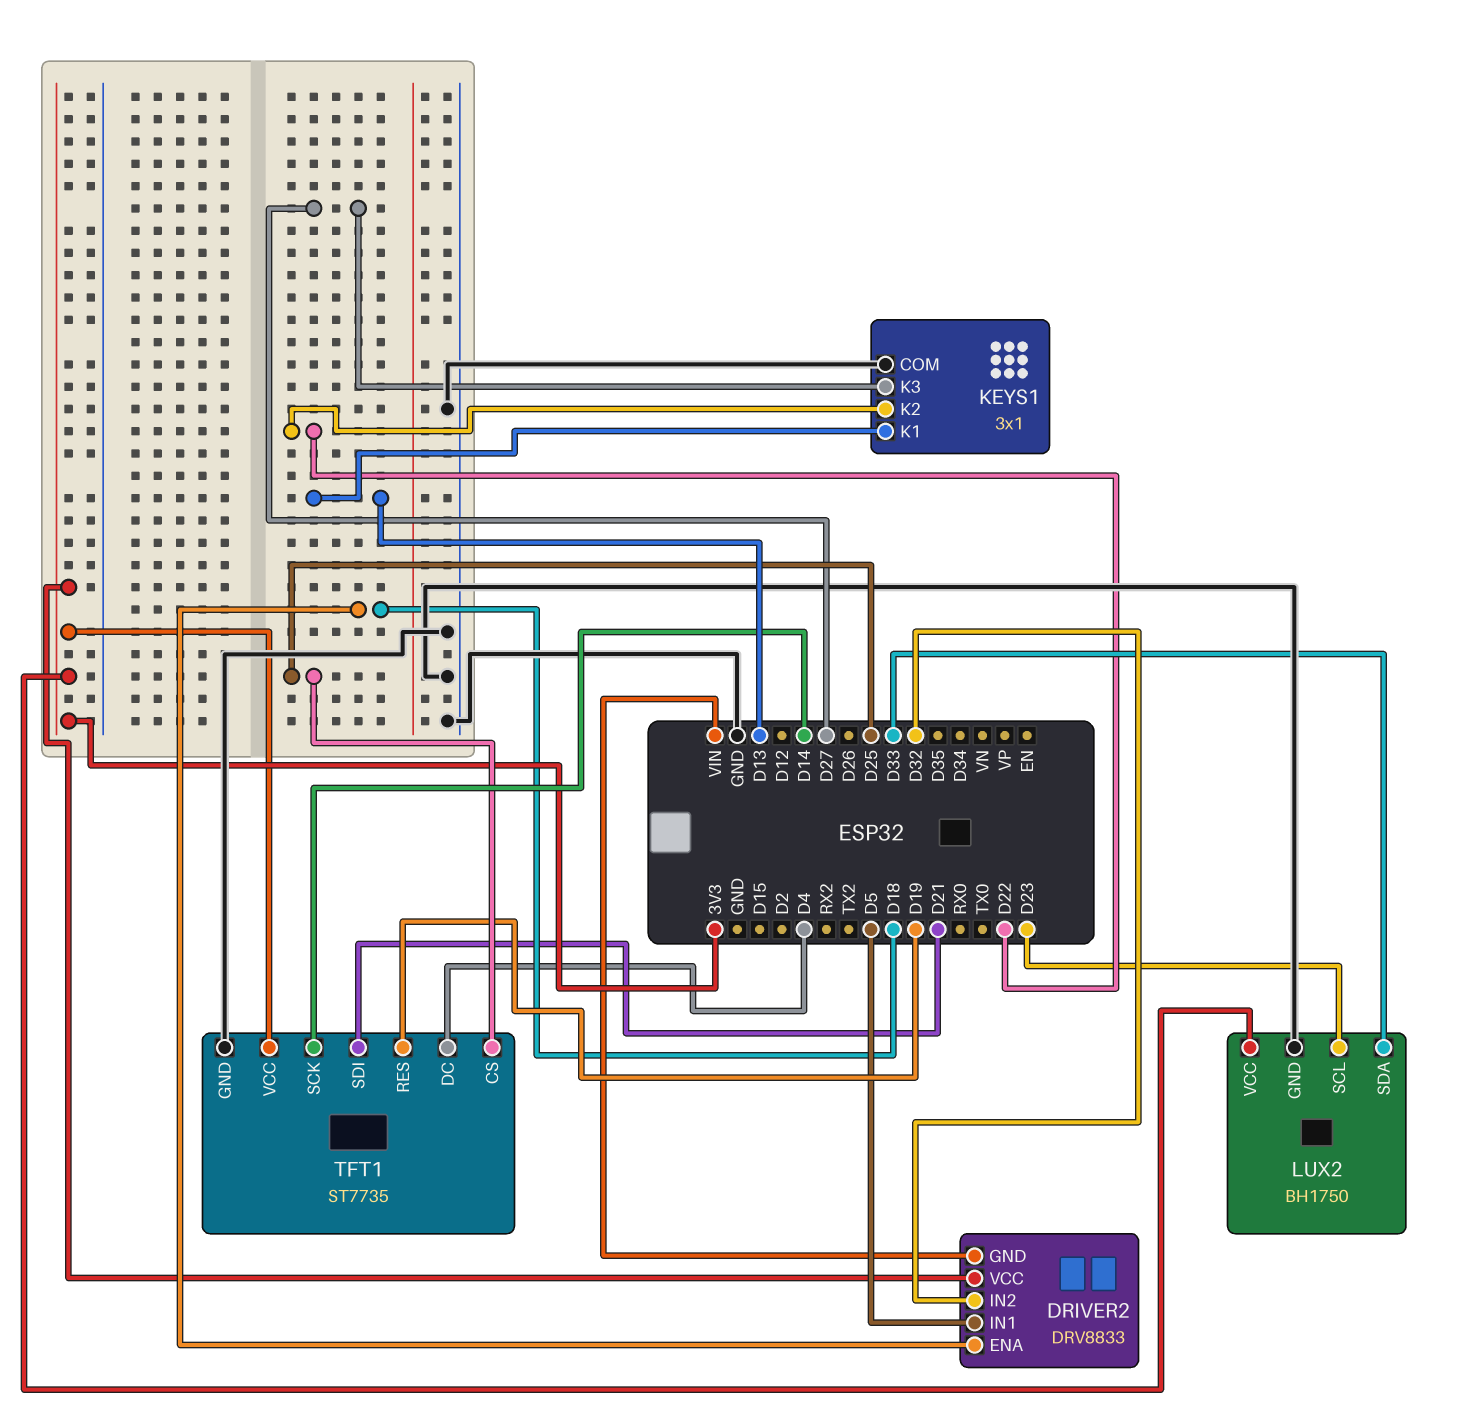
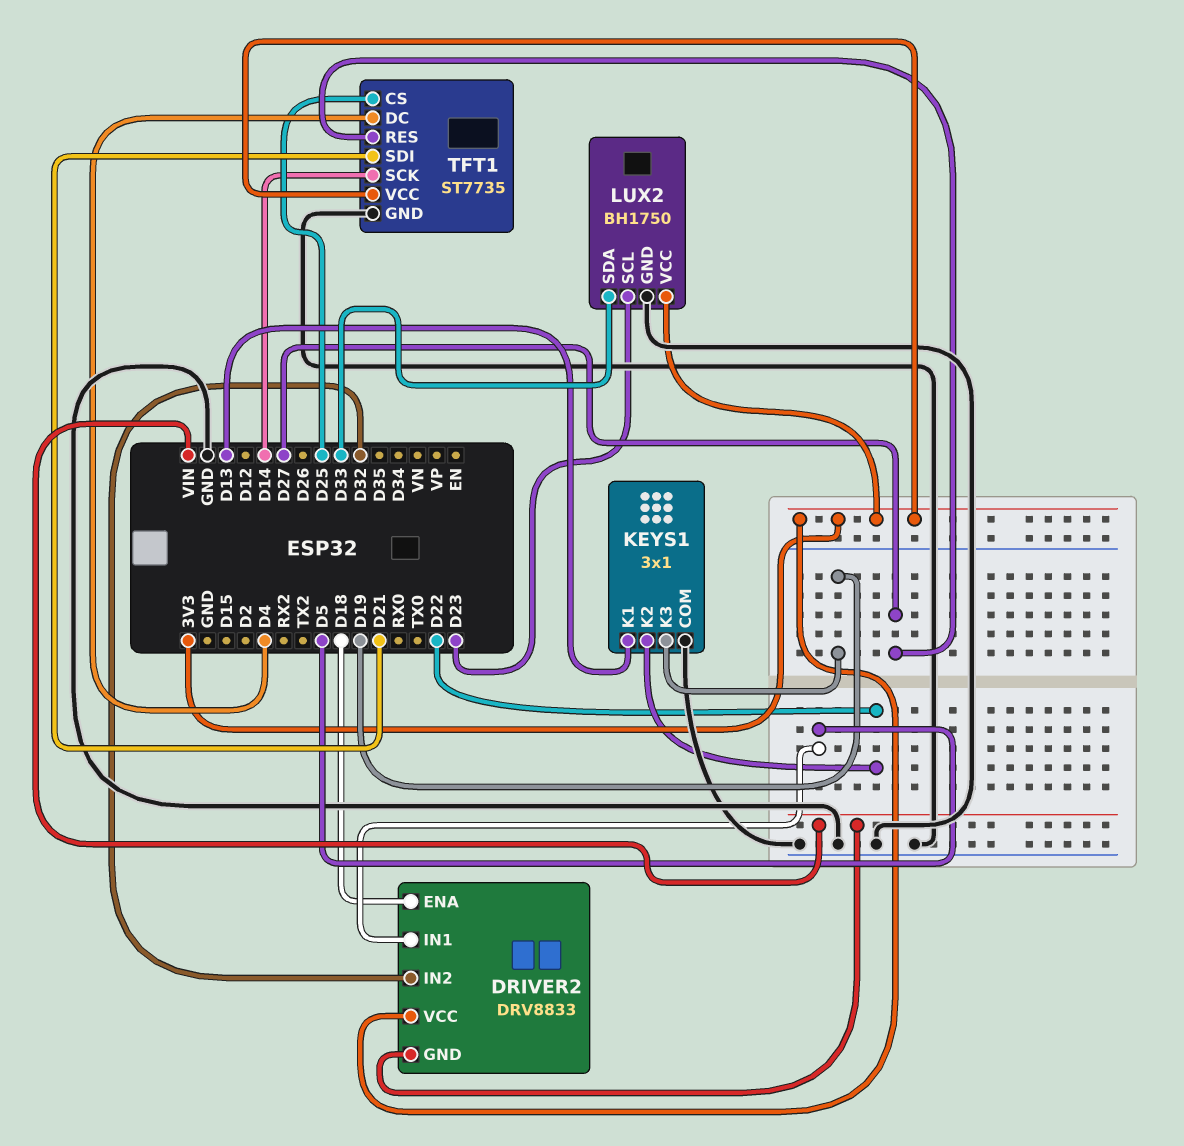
KEYS1 pin K3: D27 -> D19
TFT1 pin RES: D19 -> D27

